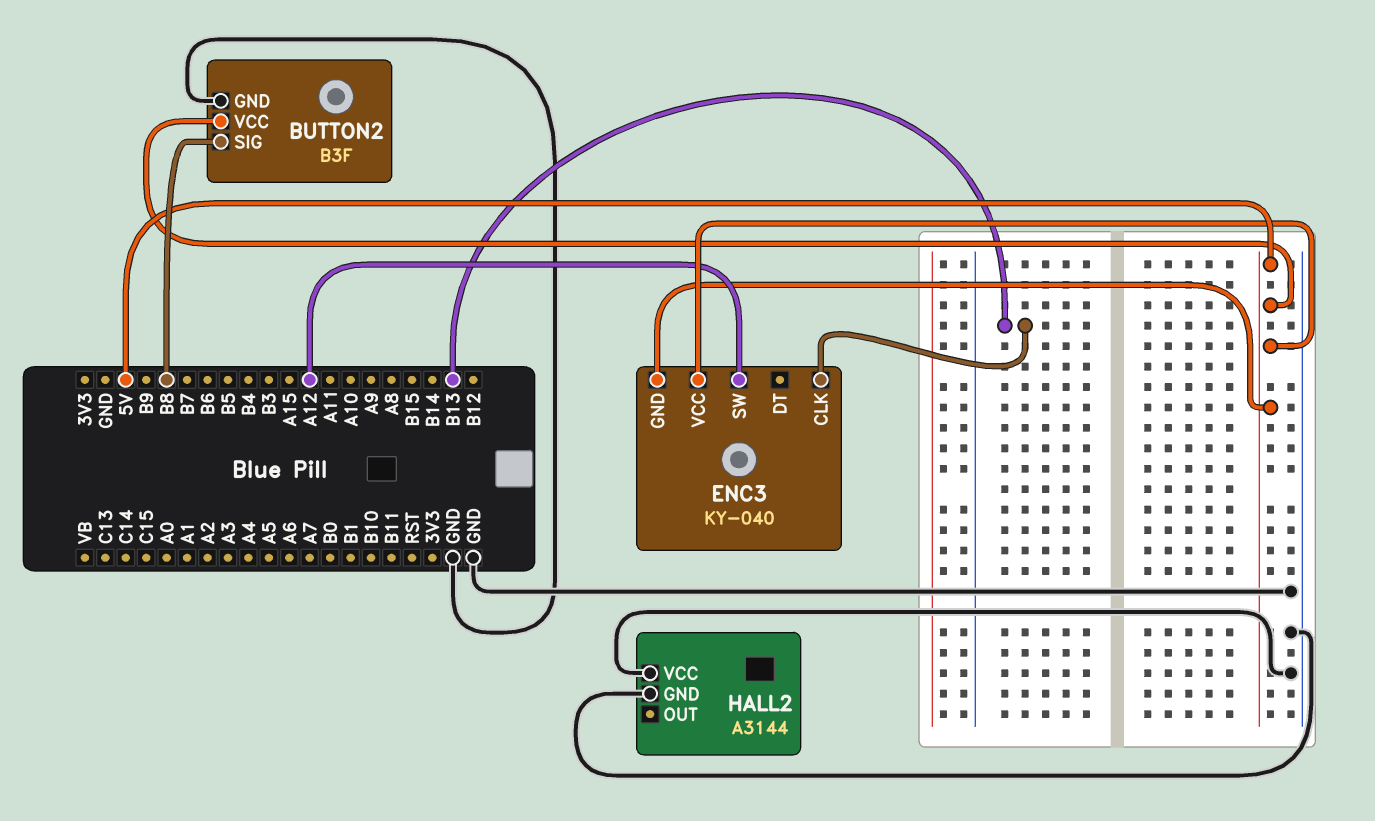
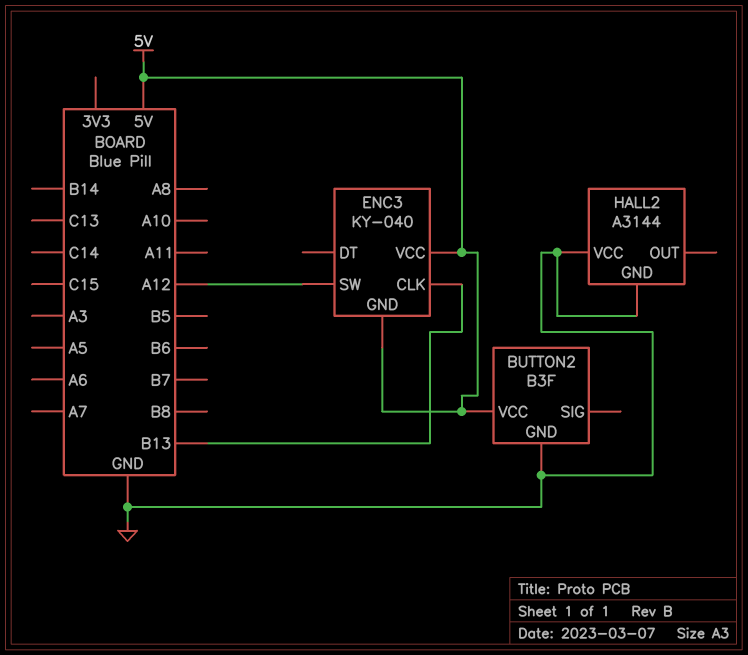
BUTTON2 pin SIG: B8 -> none

